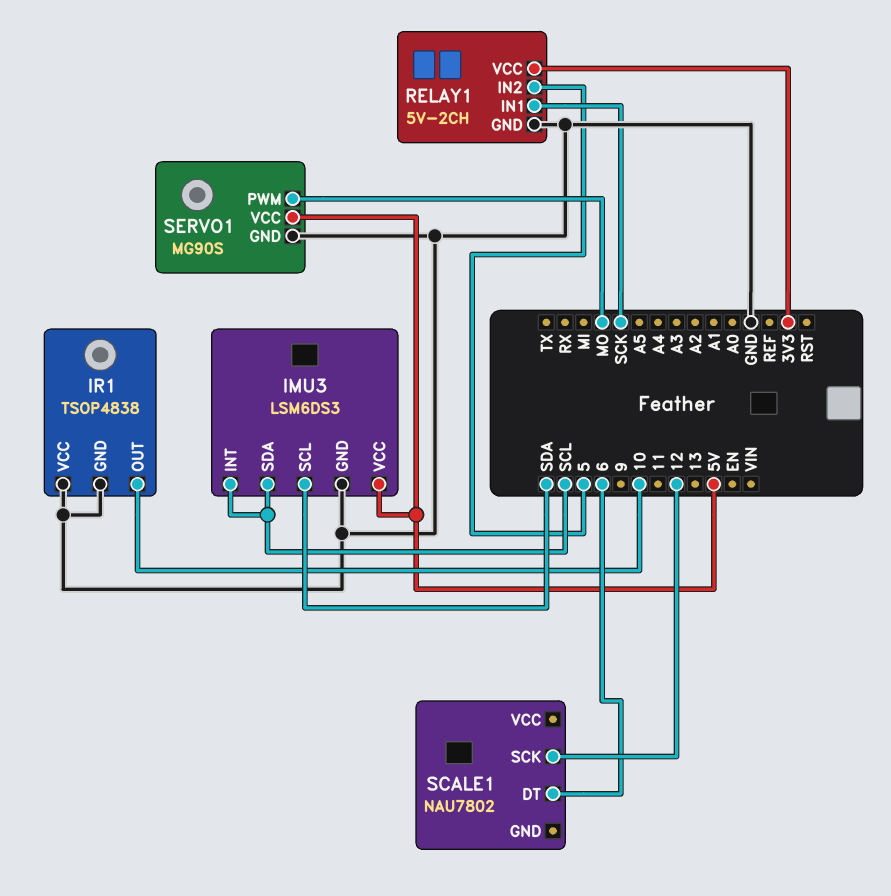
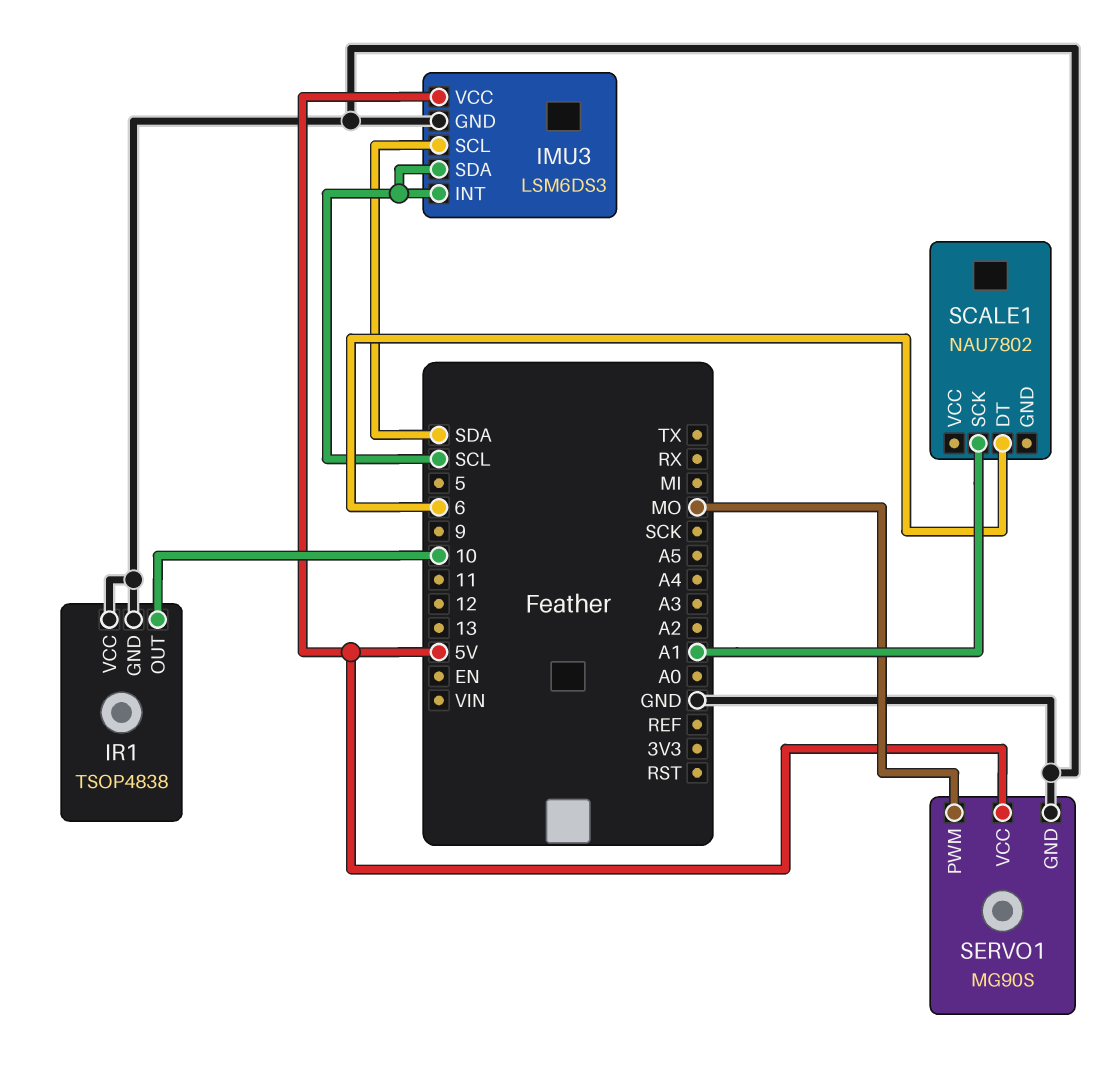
RELAY1: 5V-2CH -> none
RELAY1 pin GND: GND -> none
RELAY1 pin IN1: SCK -> none
RELAY1 pin IN2: 5 -> none
RELAY1 pin VCC: 3V3 -> none
SCALE1 pin SCK: 12 -> A1

